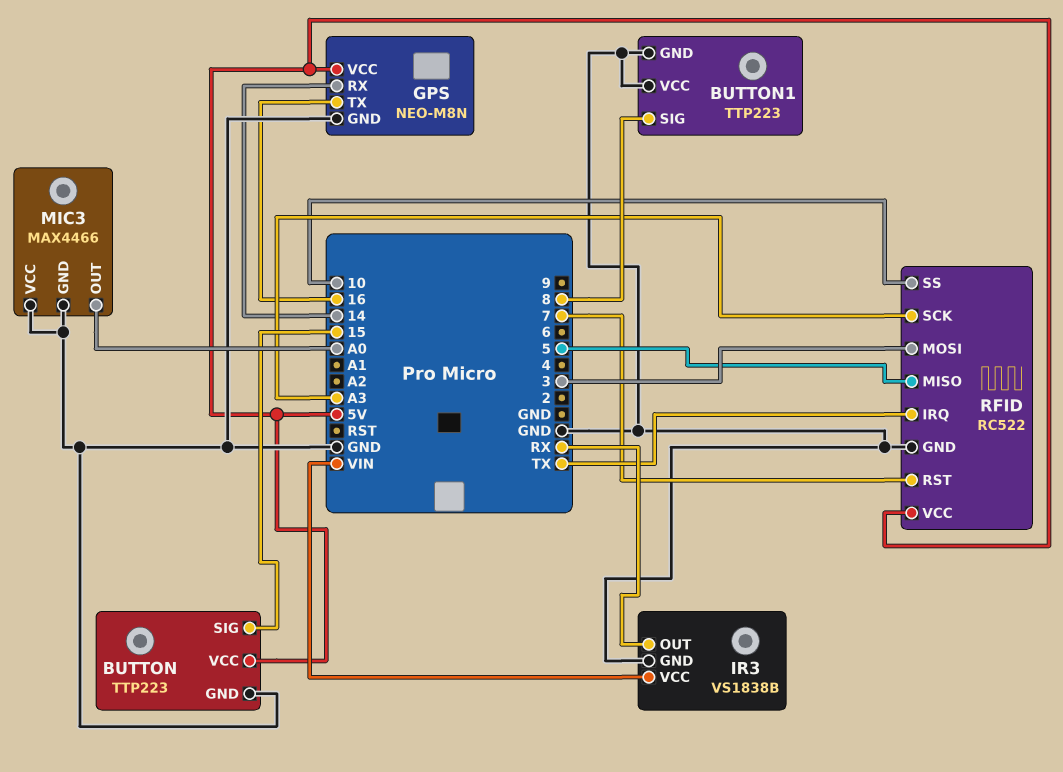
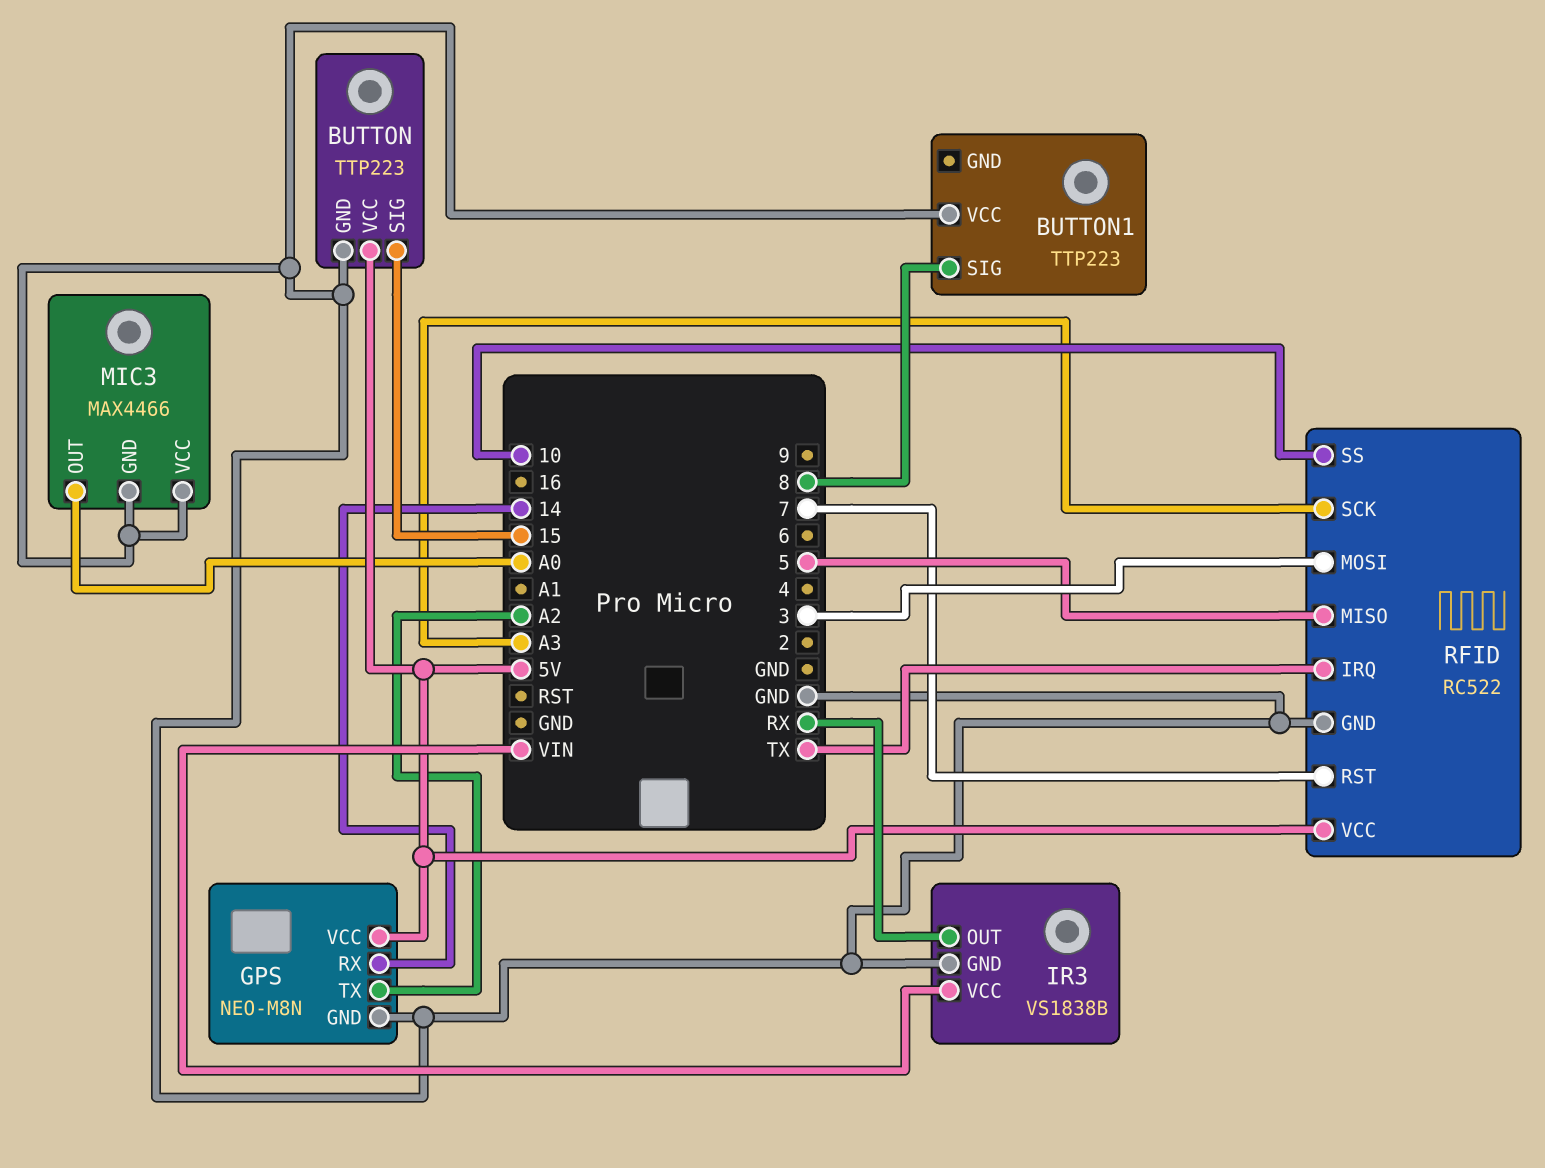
BUTTON1 pin GND: GND -> none
GPS pin TX: 16 -> A2

